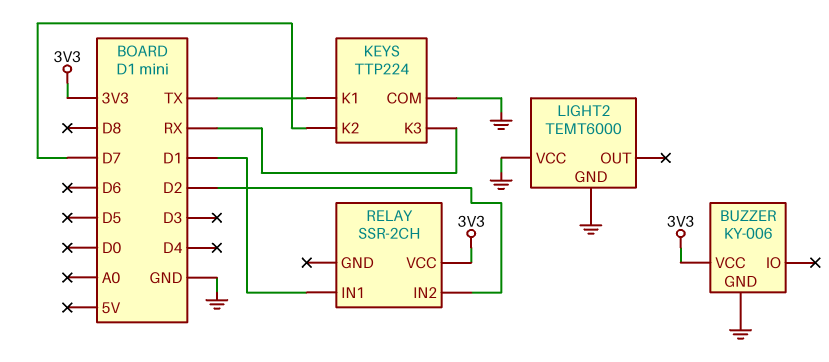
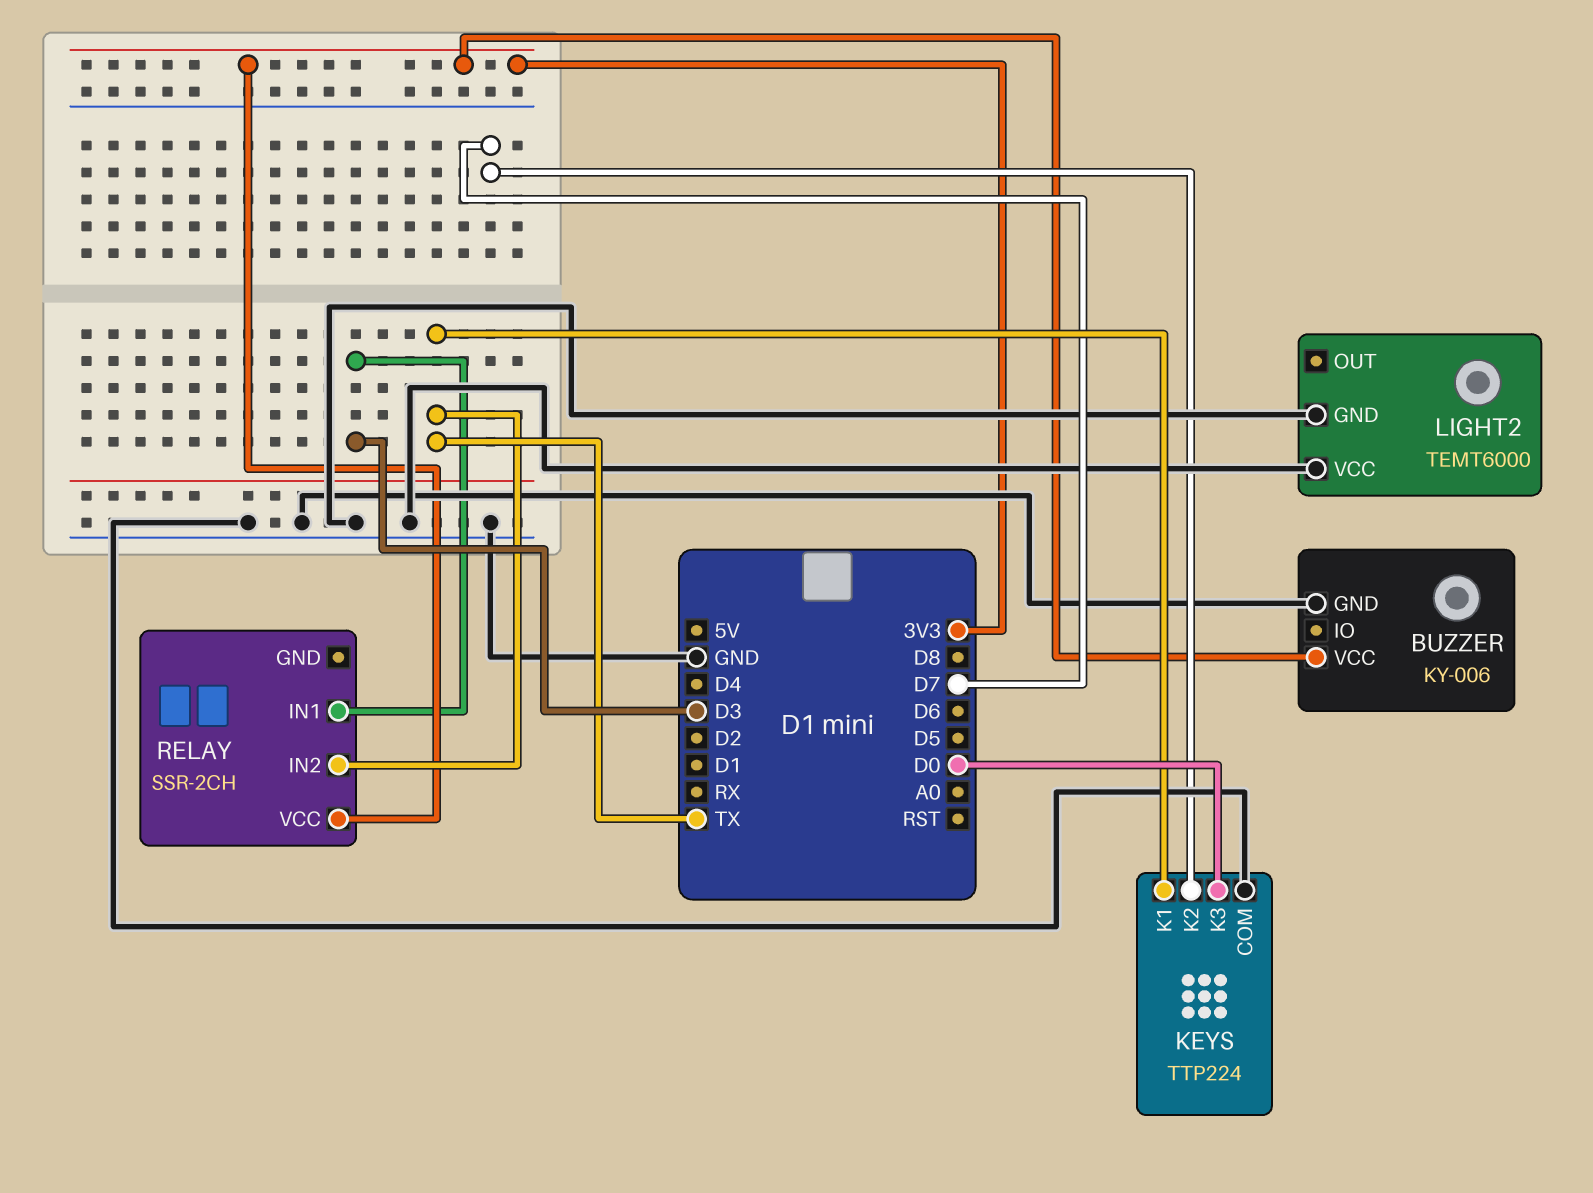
KEYS pin K3: RX -> D0
RELAY pin IN1: D1 -> D3
RELAY pin IN2: D2 -> TX

